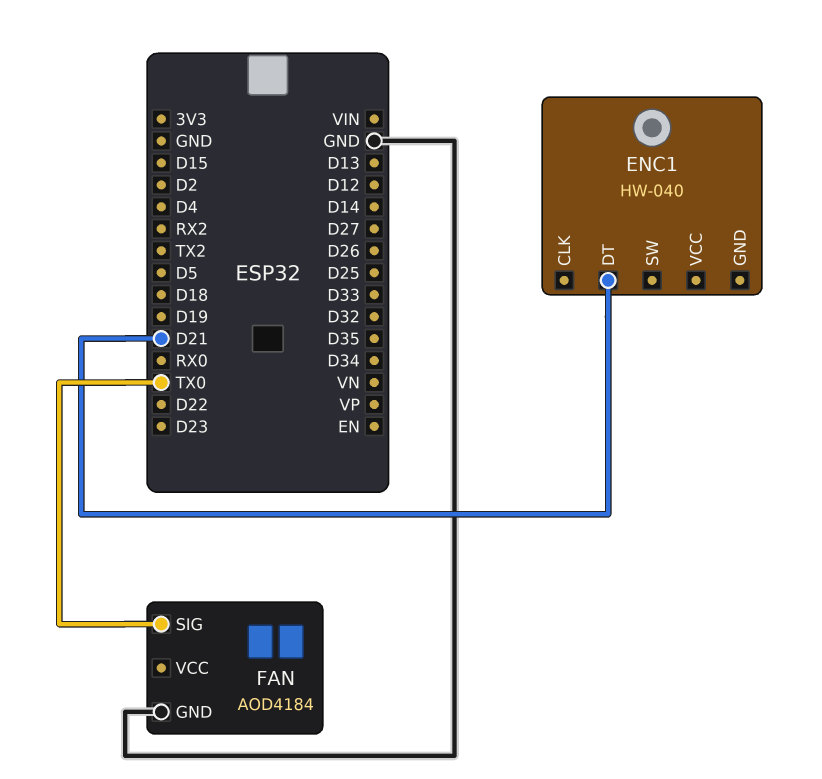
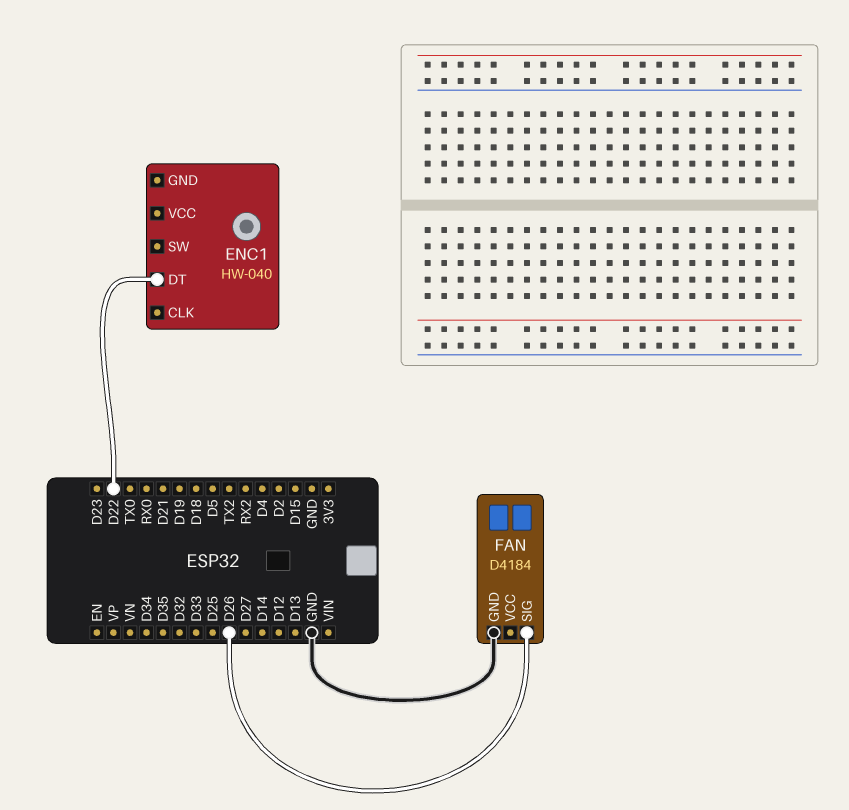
ENC1 pin DT: D21 -> D22
FAN: AOD4184 -> D4184
FAN pin SIG: TX0 -> D26

